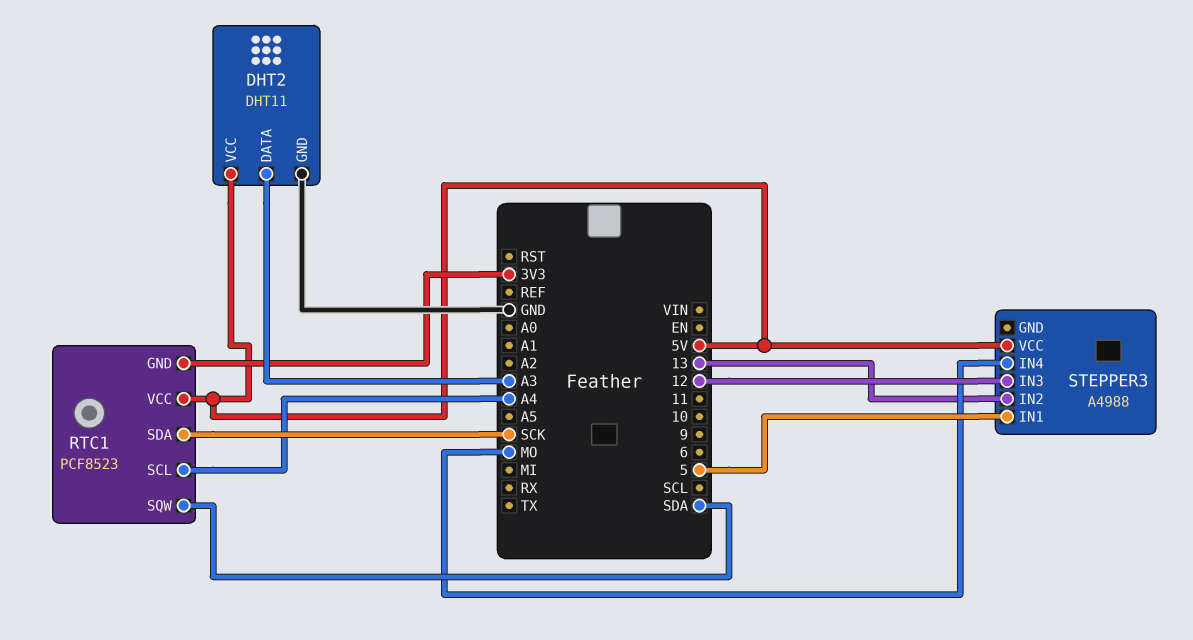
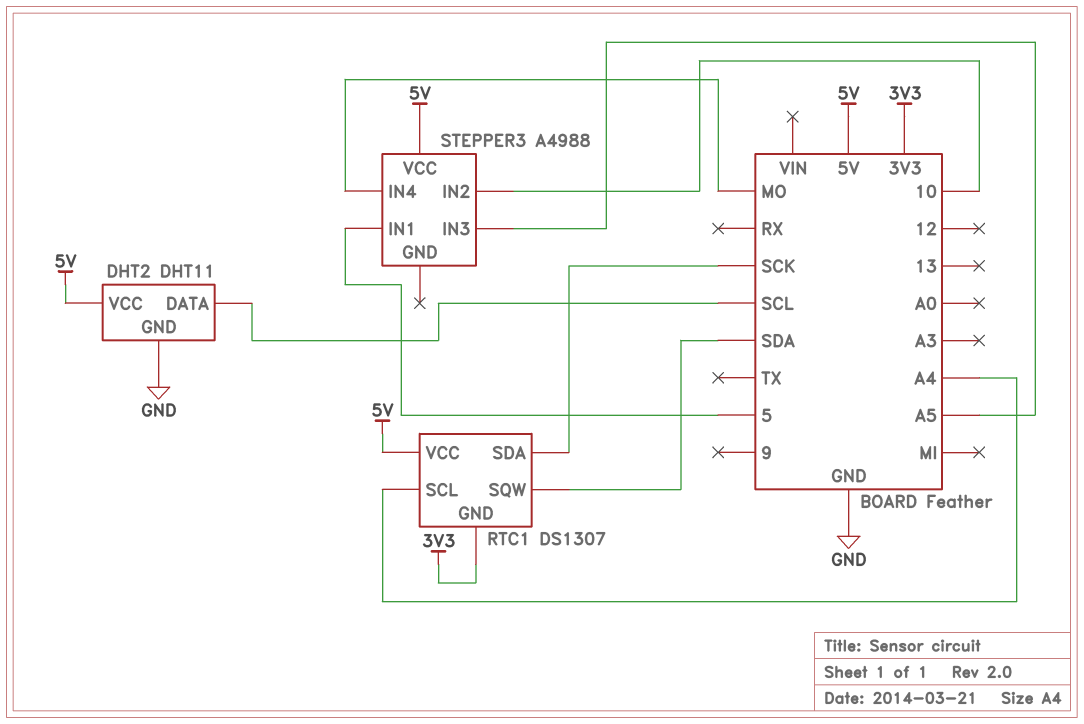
DHT2 pin DATA: A3 -> SCL
RTC1: PCF8523 -> DS1307
STEPPER3 pin IN2: 13 -> 10
STEPPER3 pin IN3: 12 -> A5

